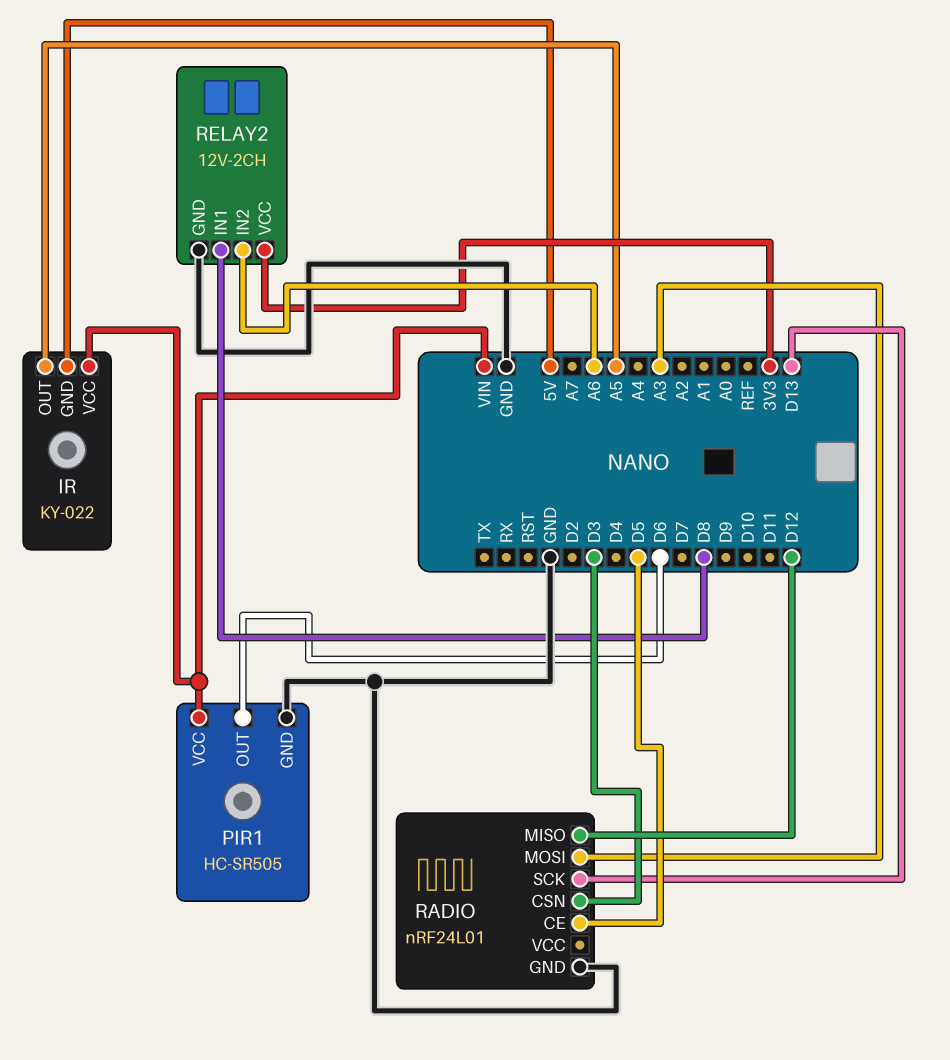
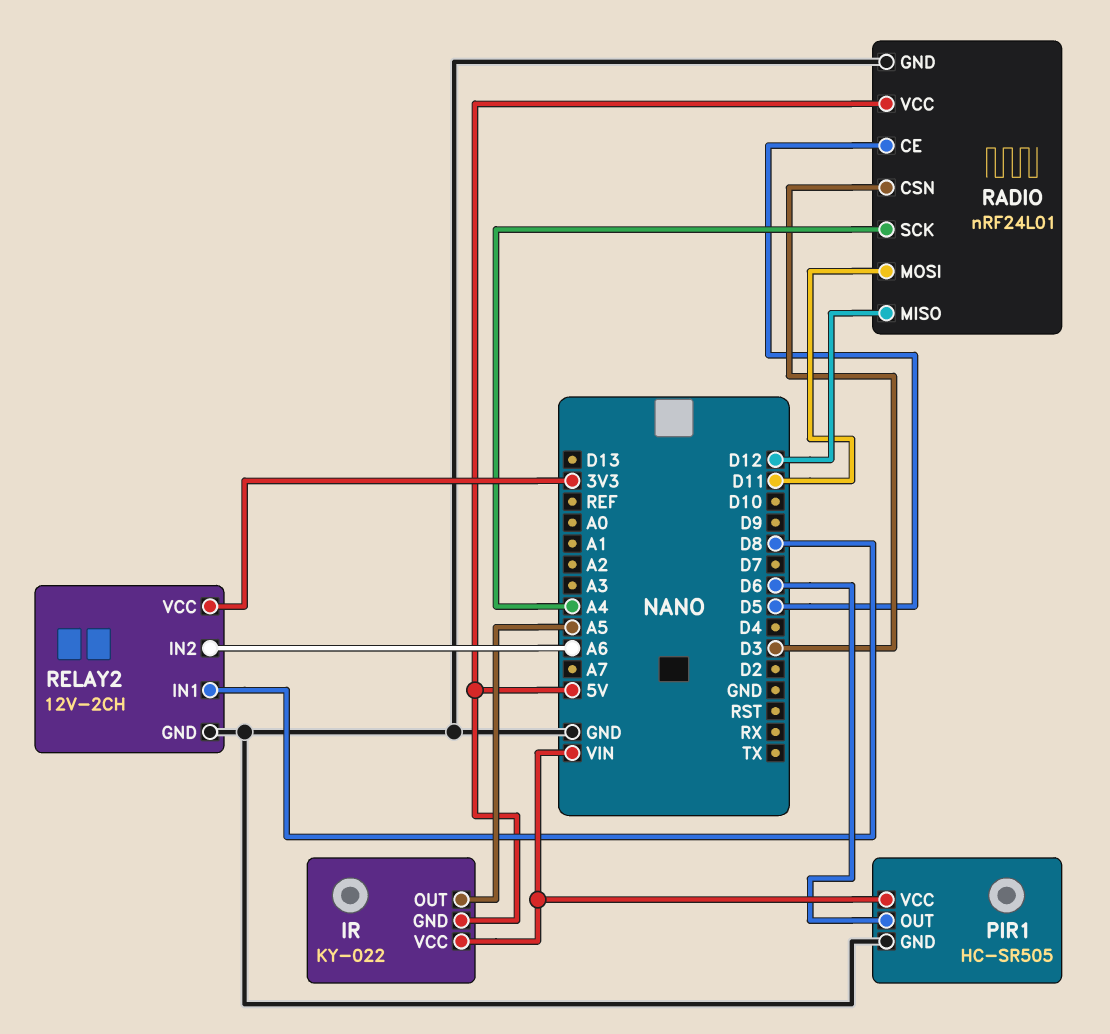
RADIO pin MOSI: A3 -> D11
RADIO pin SCK: D13 -> A4
RADIO pin VCC: none -> 5V

